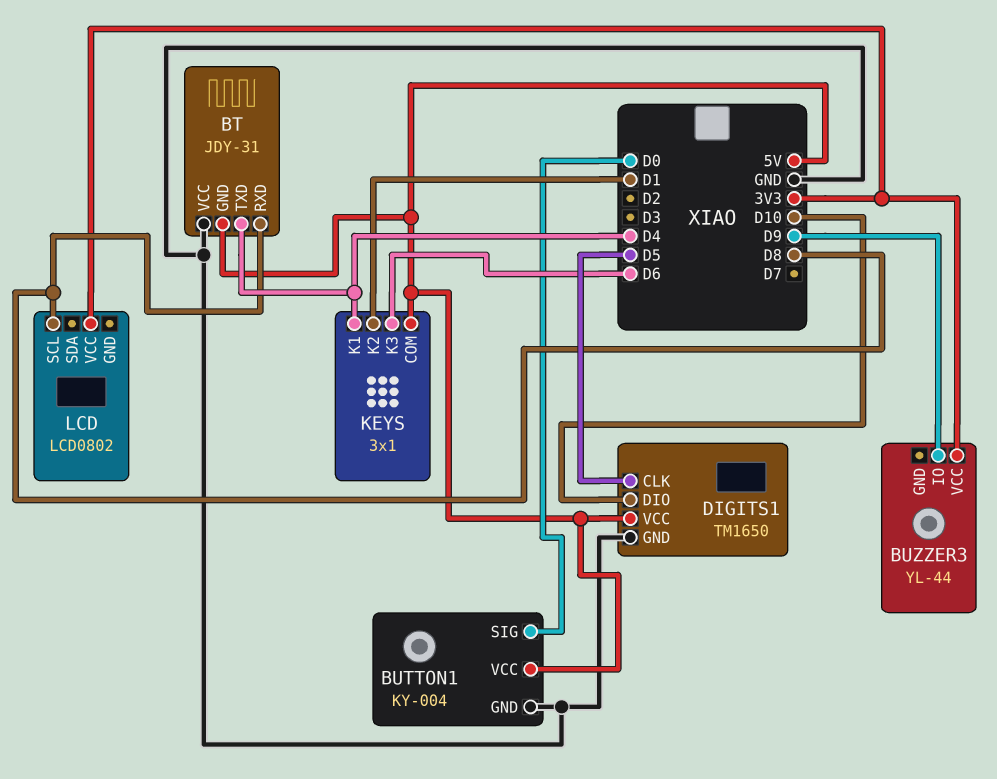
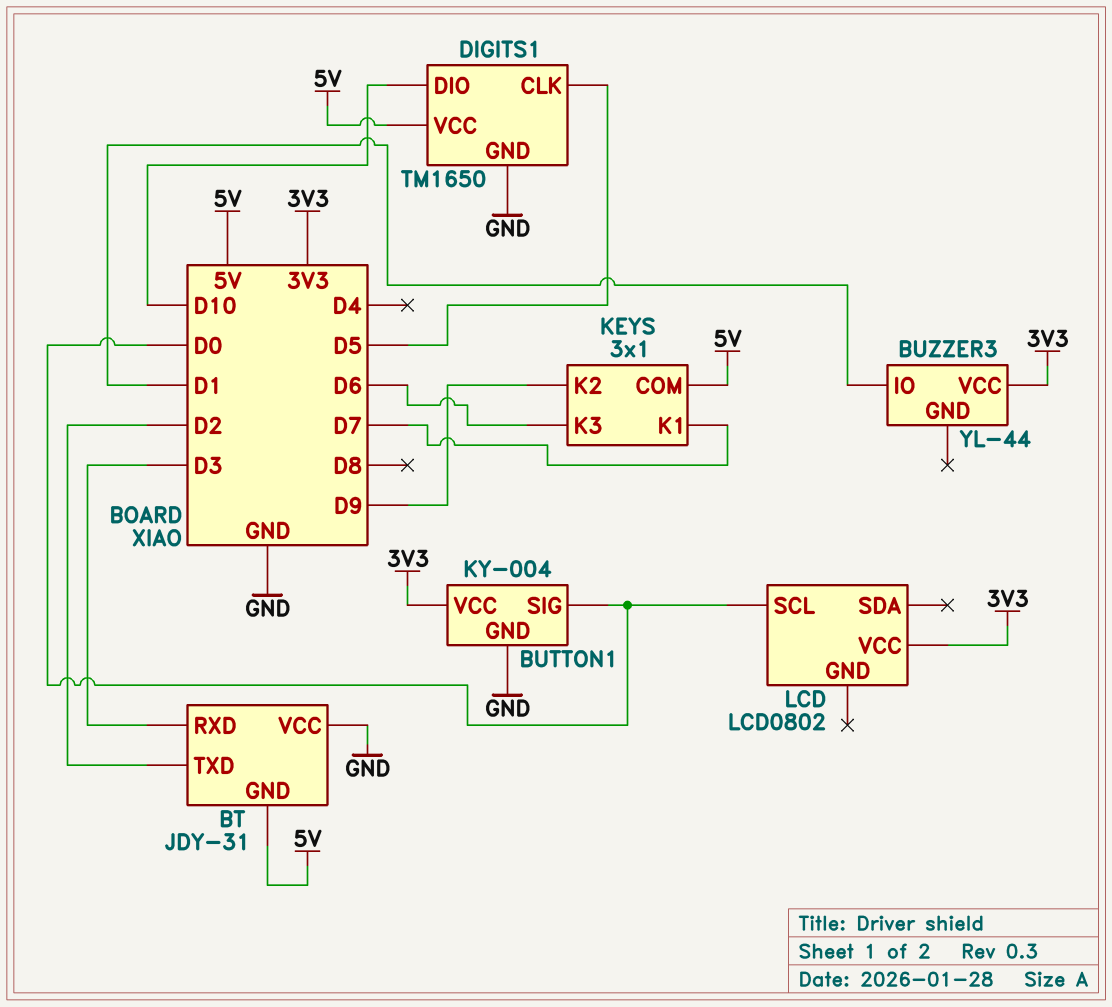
BT pin RXD: D8 -> D3
BT pin TXD: D4 -> D2
BUTTON1 pin VCC: 5V -> 3V3
BUZZER3 pin IO: D9 -> D1
KEYS pin K1: D4 -> D7
KEYS pin K2: D1 -> D9
LCD pin SCL: D8 -> D0

